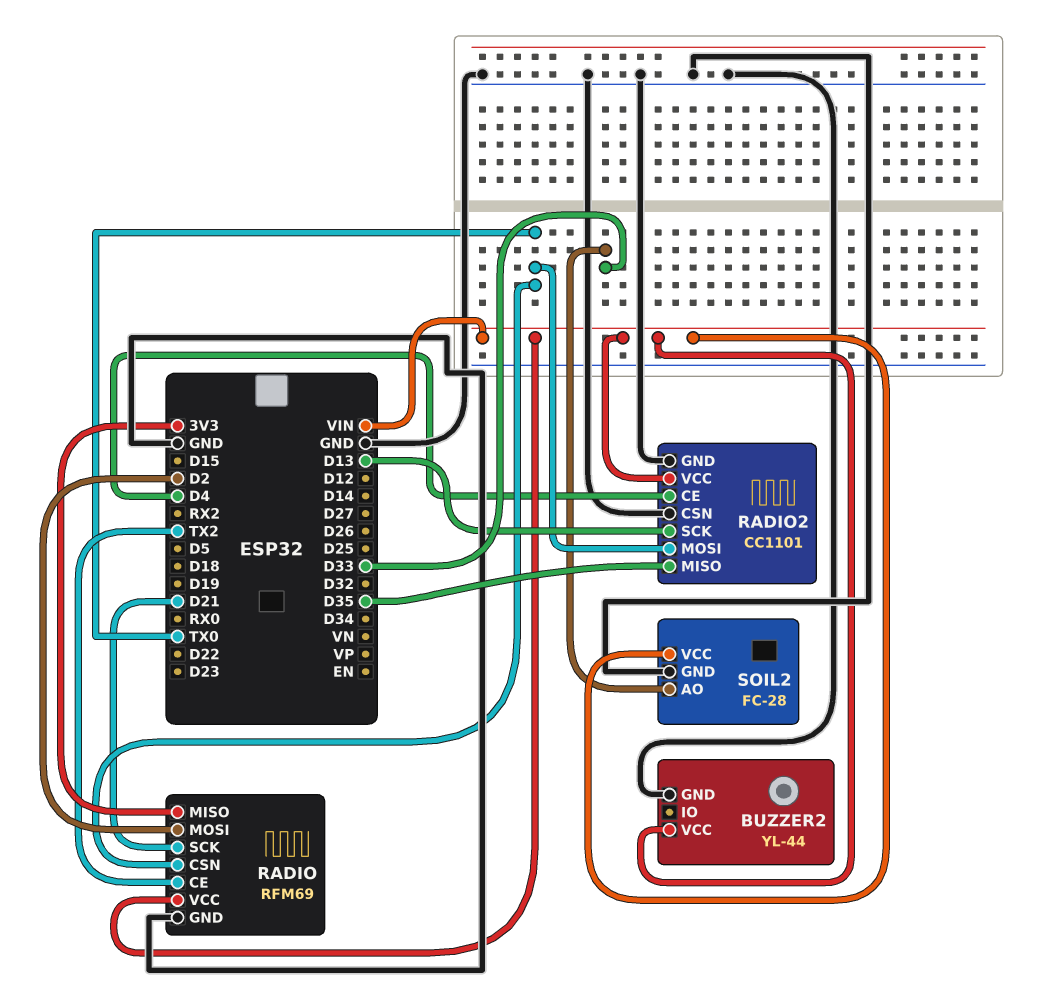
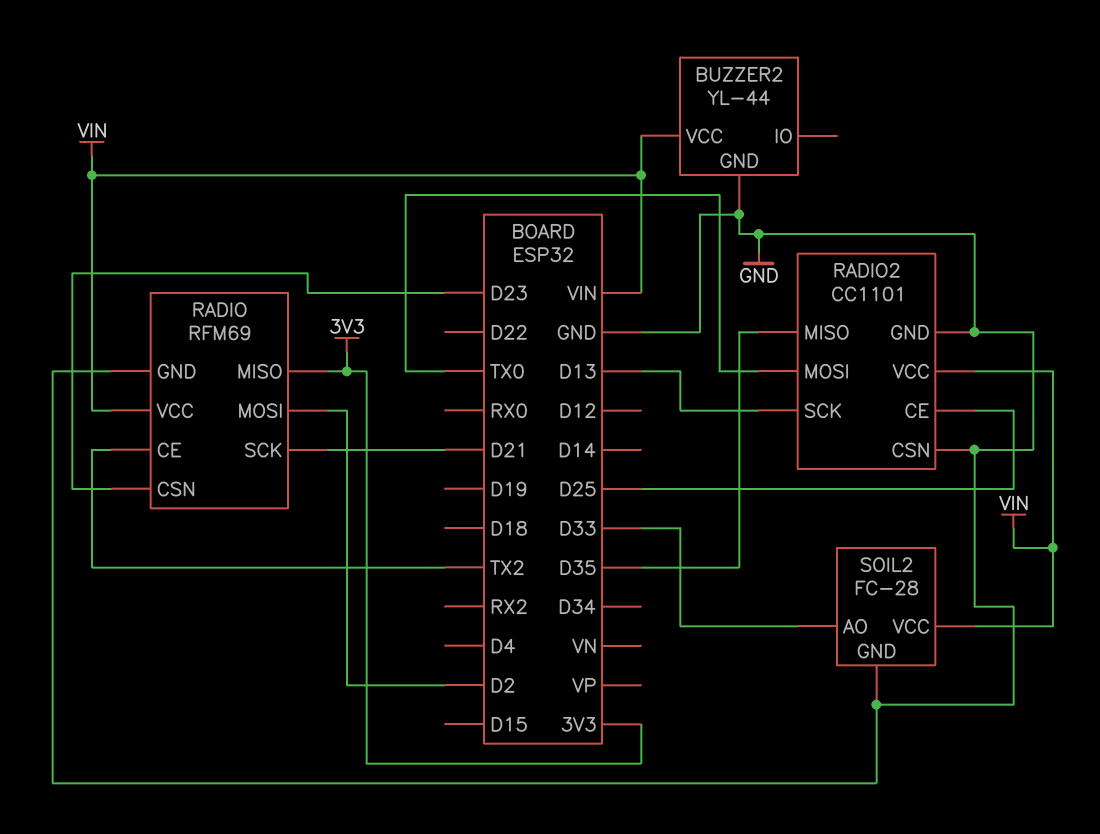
RADIO pin CSN: TX0 -> D23
RADIO2 pin CE: D4 -> D25

